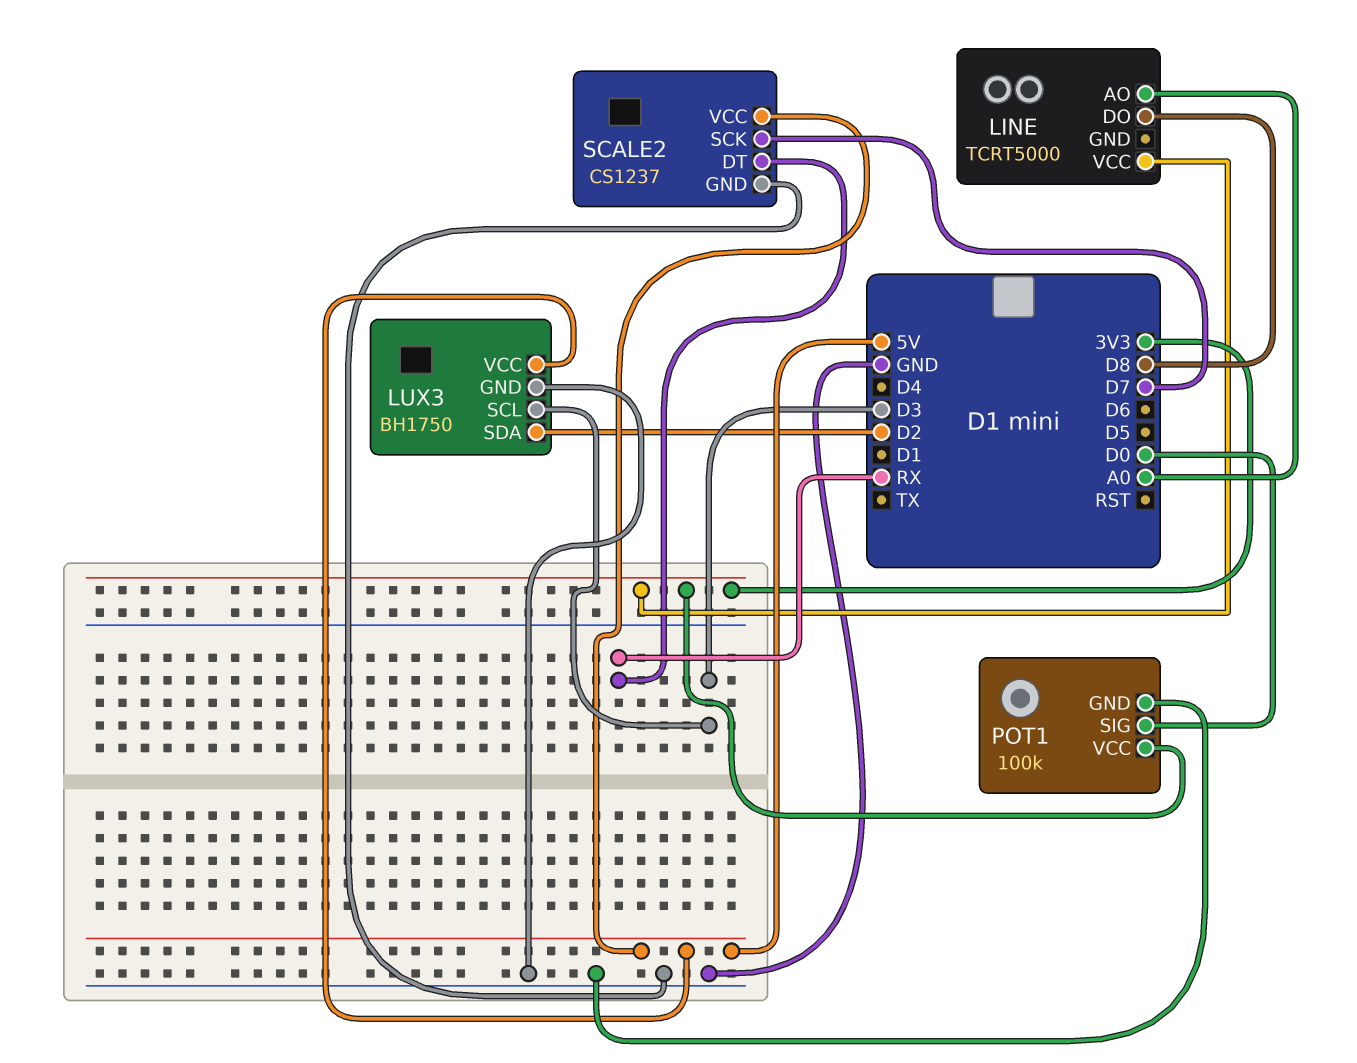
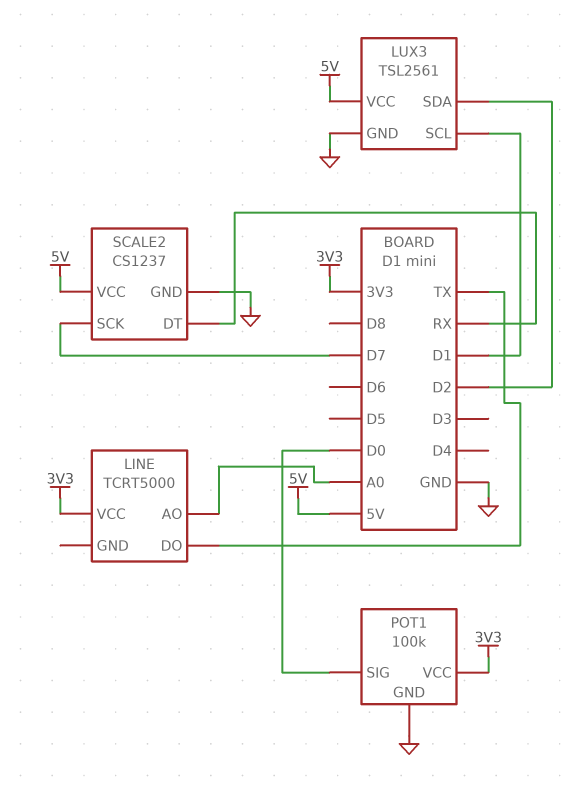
LINE pin DO: D8 -> TX
LUX3: BH1750 -> TSL2561
LUX3 pin SCL: D3 -> D1

